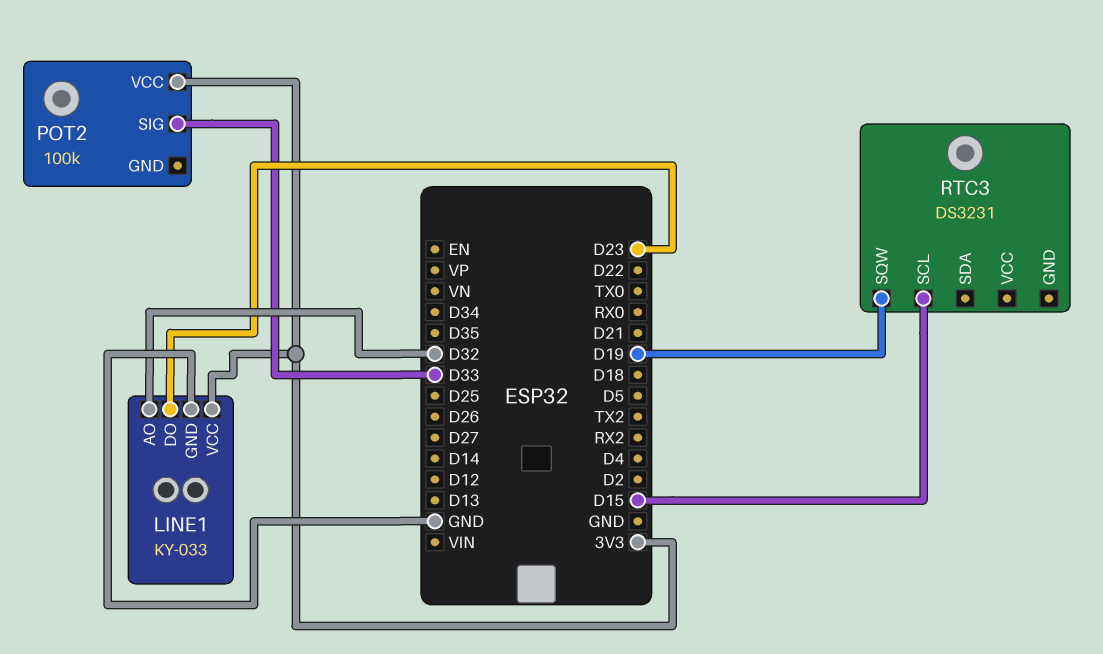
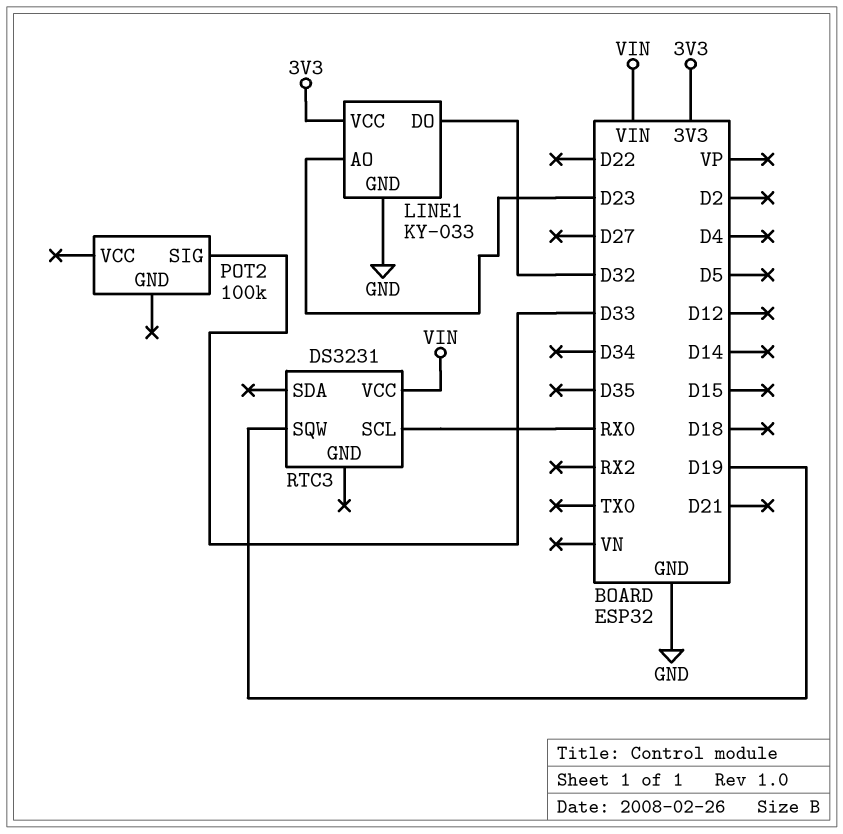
LINE1 pin AO: D32 -> D23
LINE1 pin DO: D23 -> D32
POT2 pin VCC: 3V3 -> none
RTC3 pin SCL: D15 -> RX0
RTC3 pin VCC: none -> VIN

